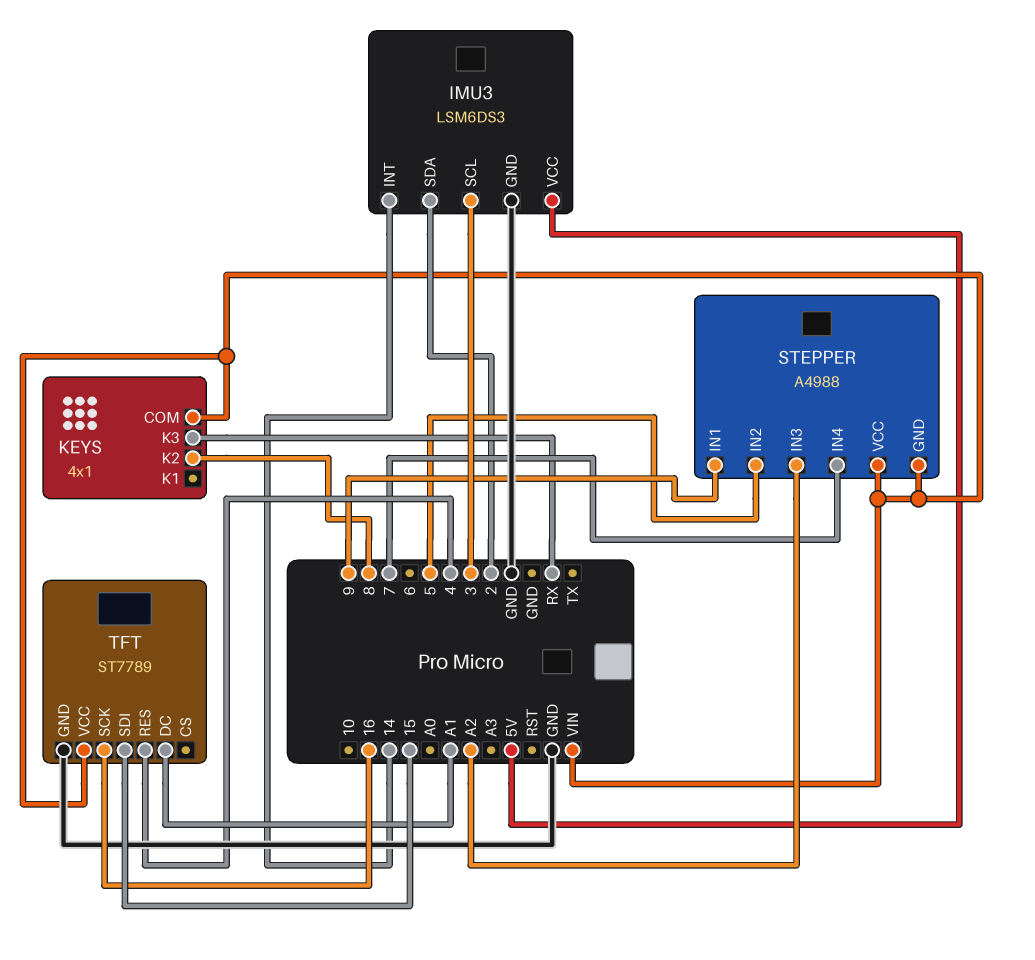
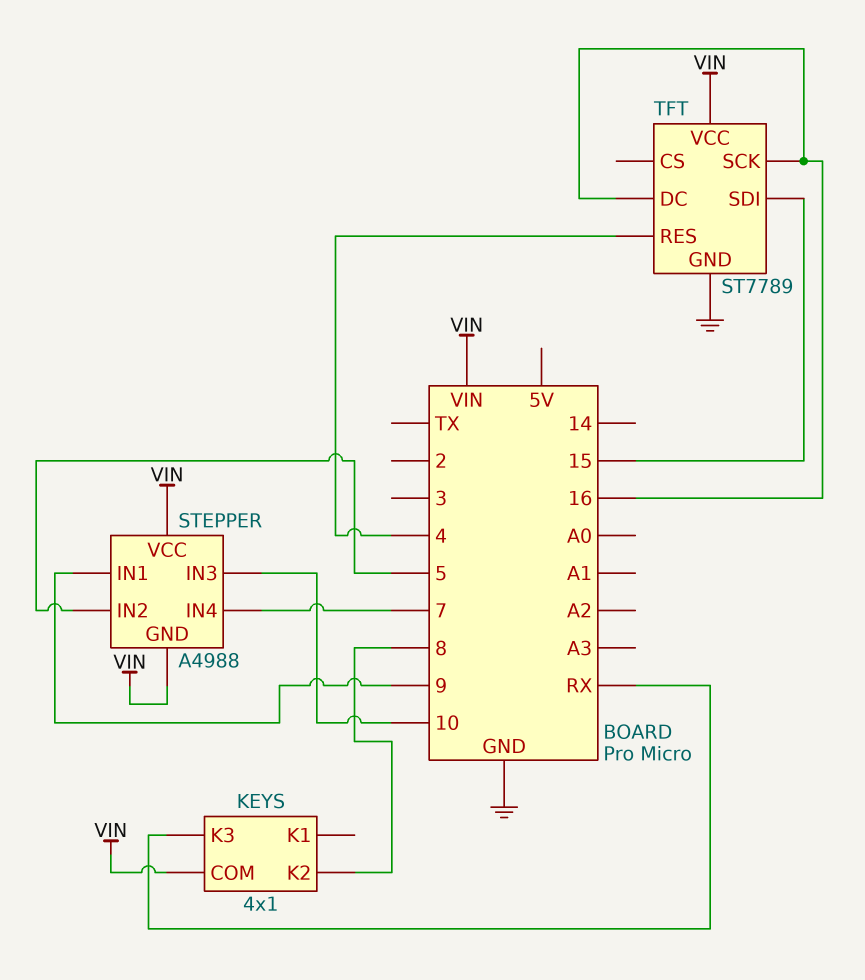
IMU3: LSM6DS3 -> none
IMU3 pin GND: GND -> none
IMU3 pin INT: 14 -> none
IMU3 pin SCL: 3 -> none
IMU3 pin SDA: 2 -> none
IMU3 pin VCC: 5V -> none
STEPPER pin IN3: A2 -> 10
TFT pin DC: A1 -> 16

